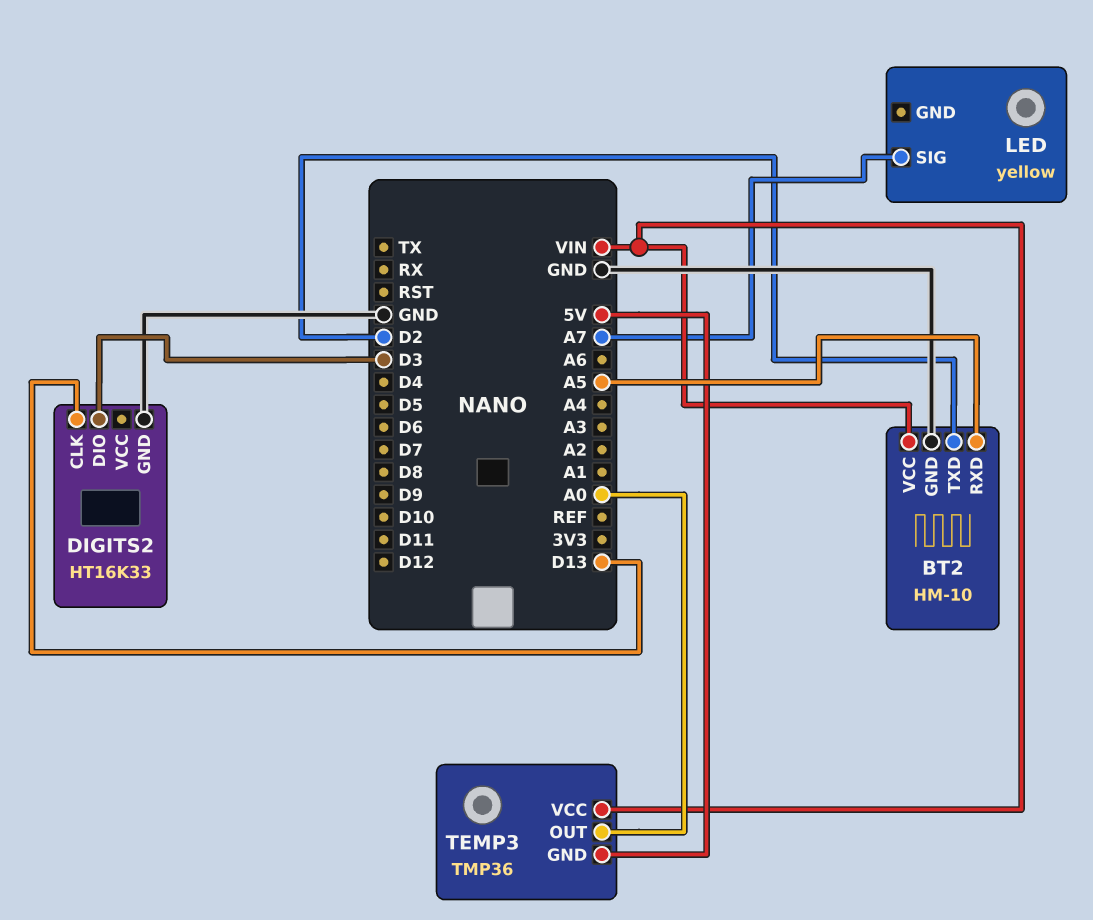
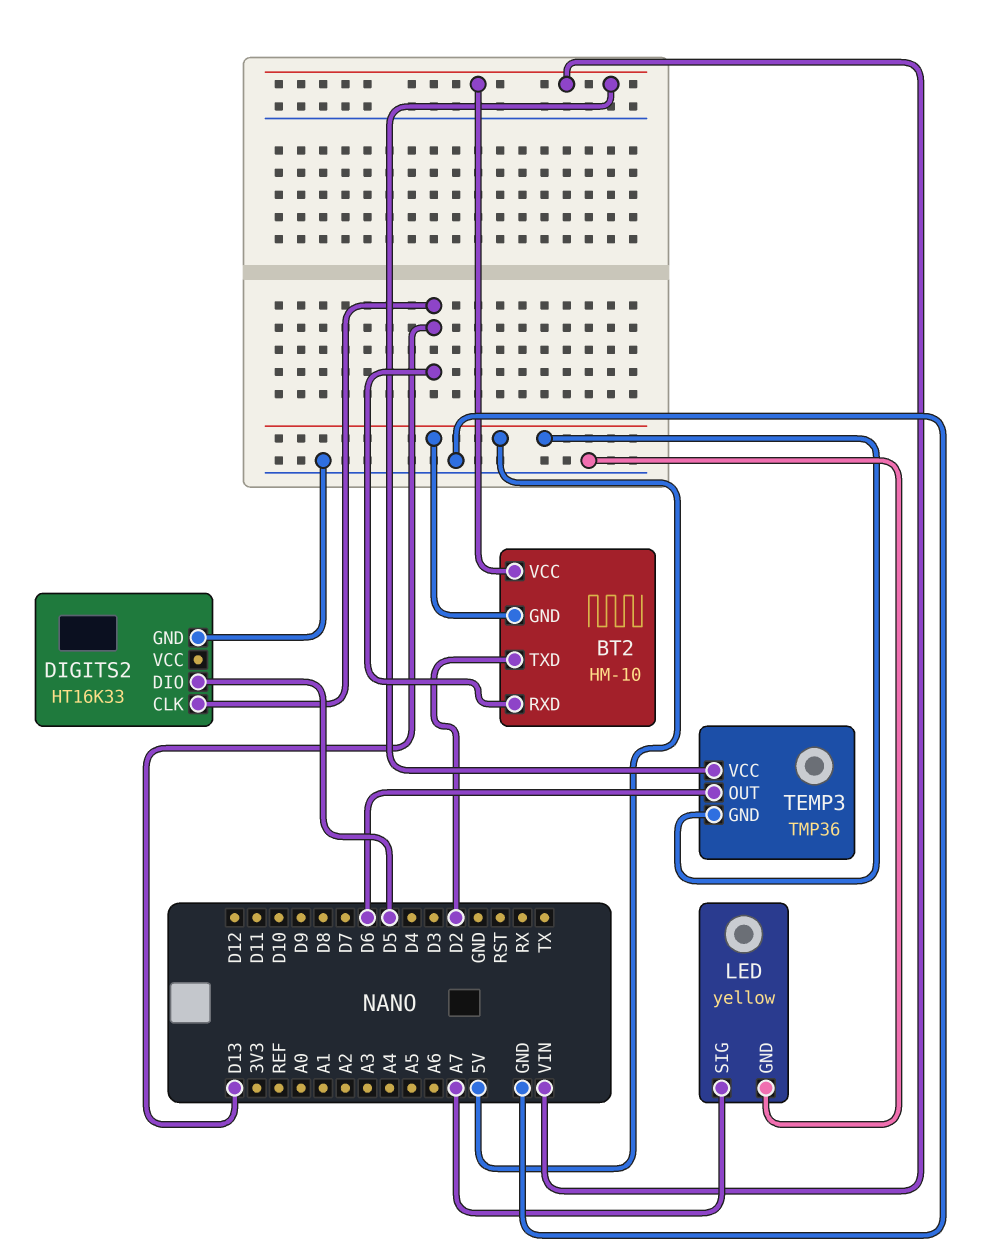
BT2 pin GND: GND -> 5V
BT2 pin RXD: A5 -> D13
DIGITS2 pin DIO: D3 -> D5
LED pin GND: none -> GND
TEMP3 pin OUT: A0 -> D6

